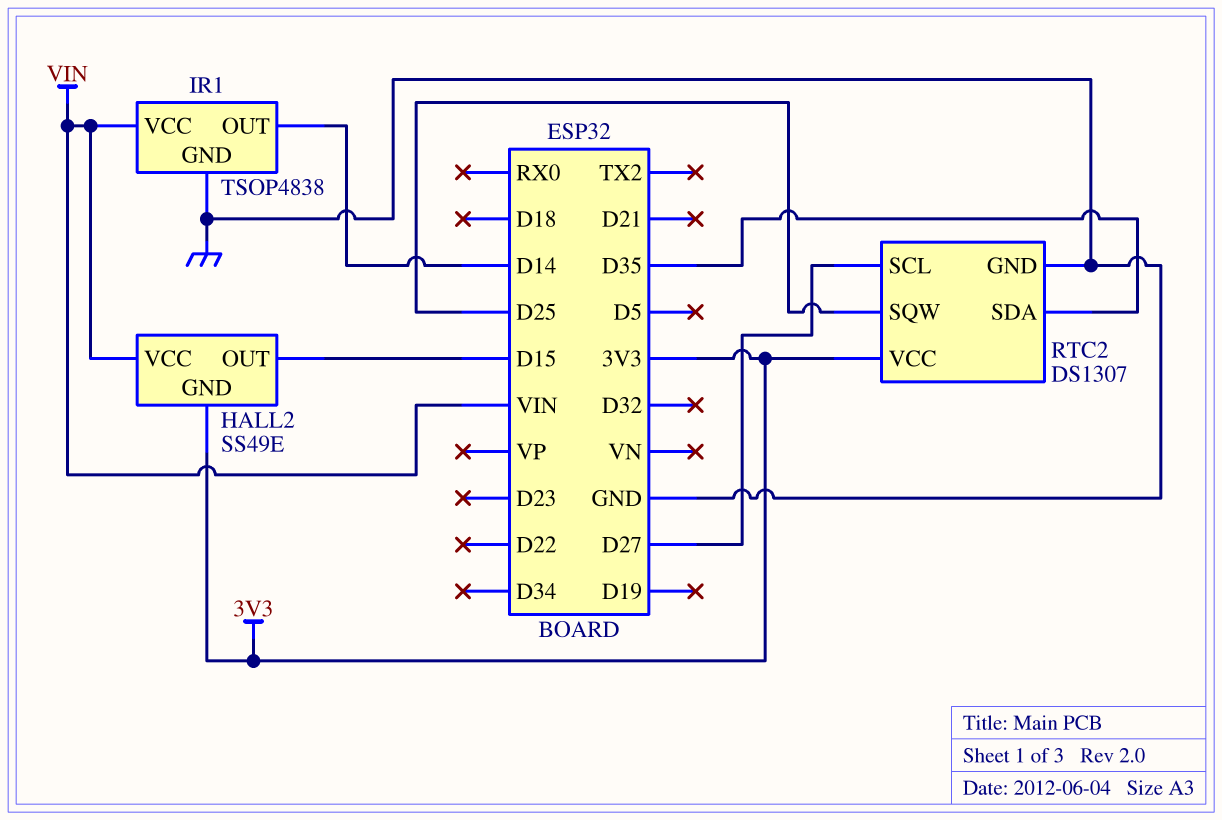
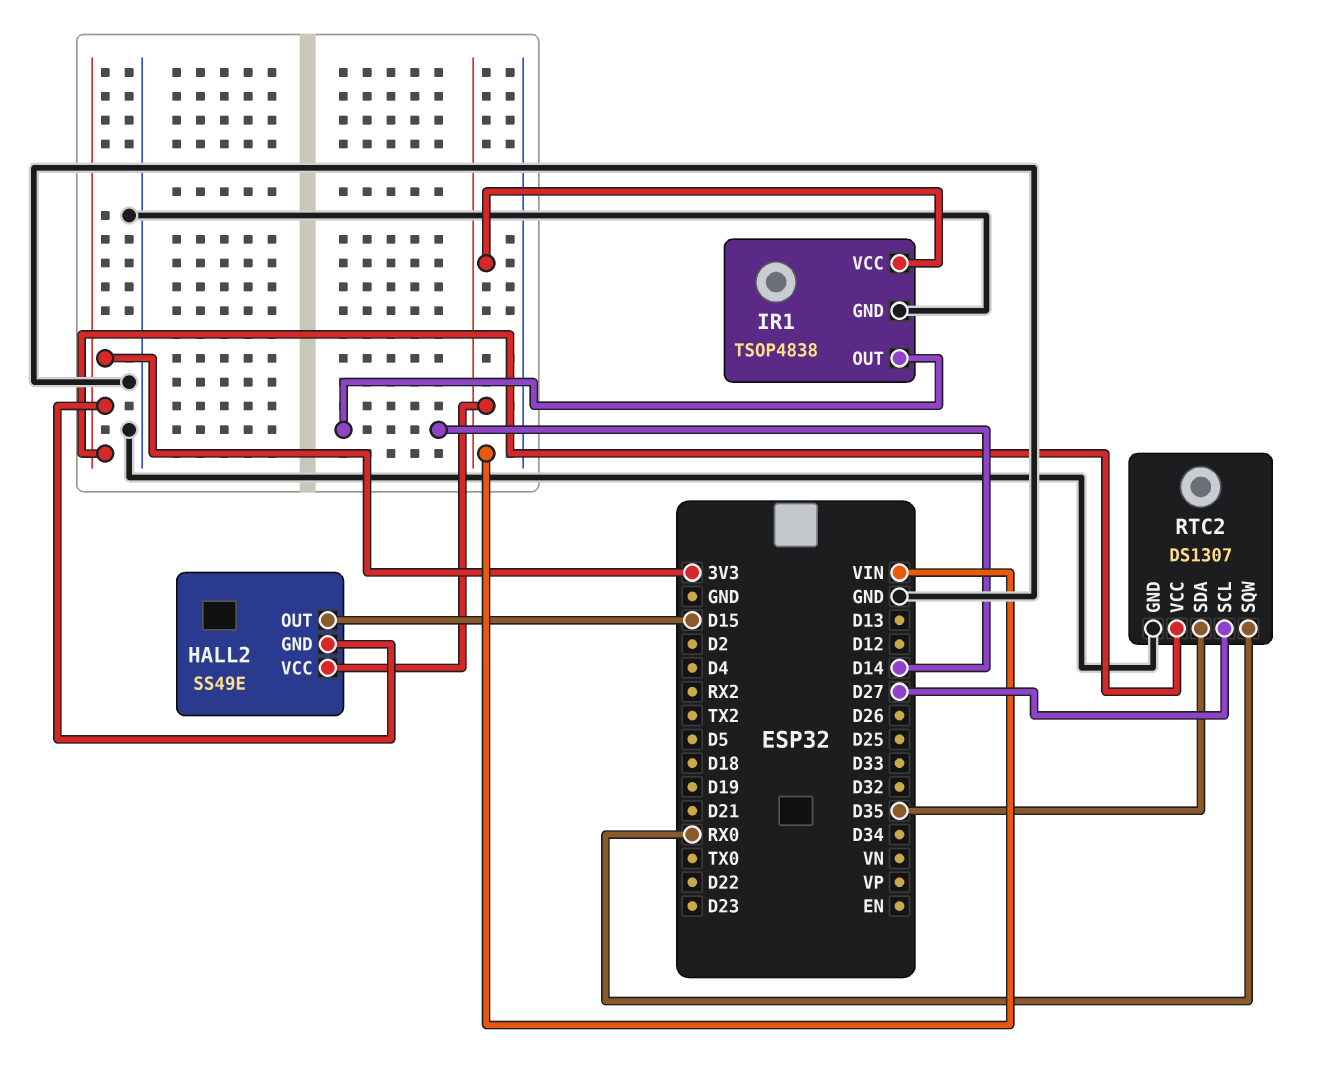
RTC2 pin SQW: D25 -> RX0

